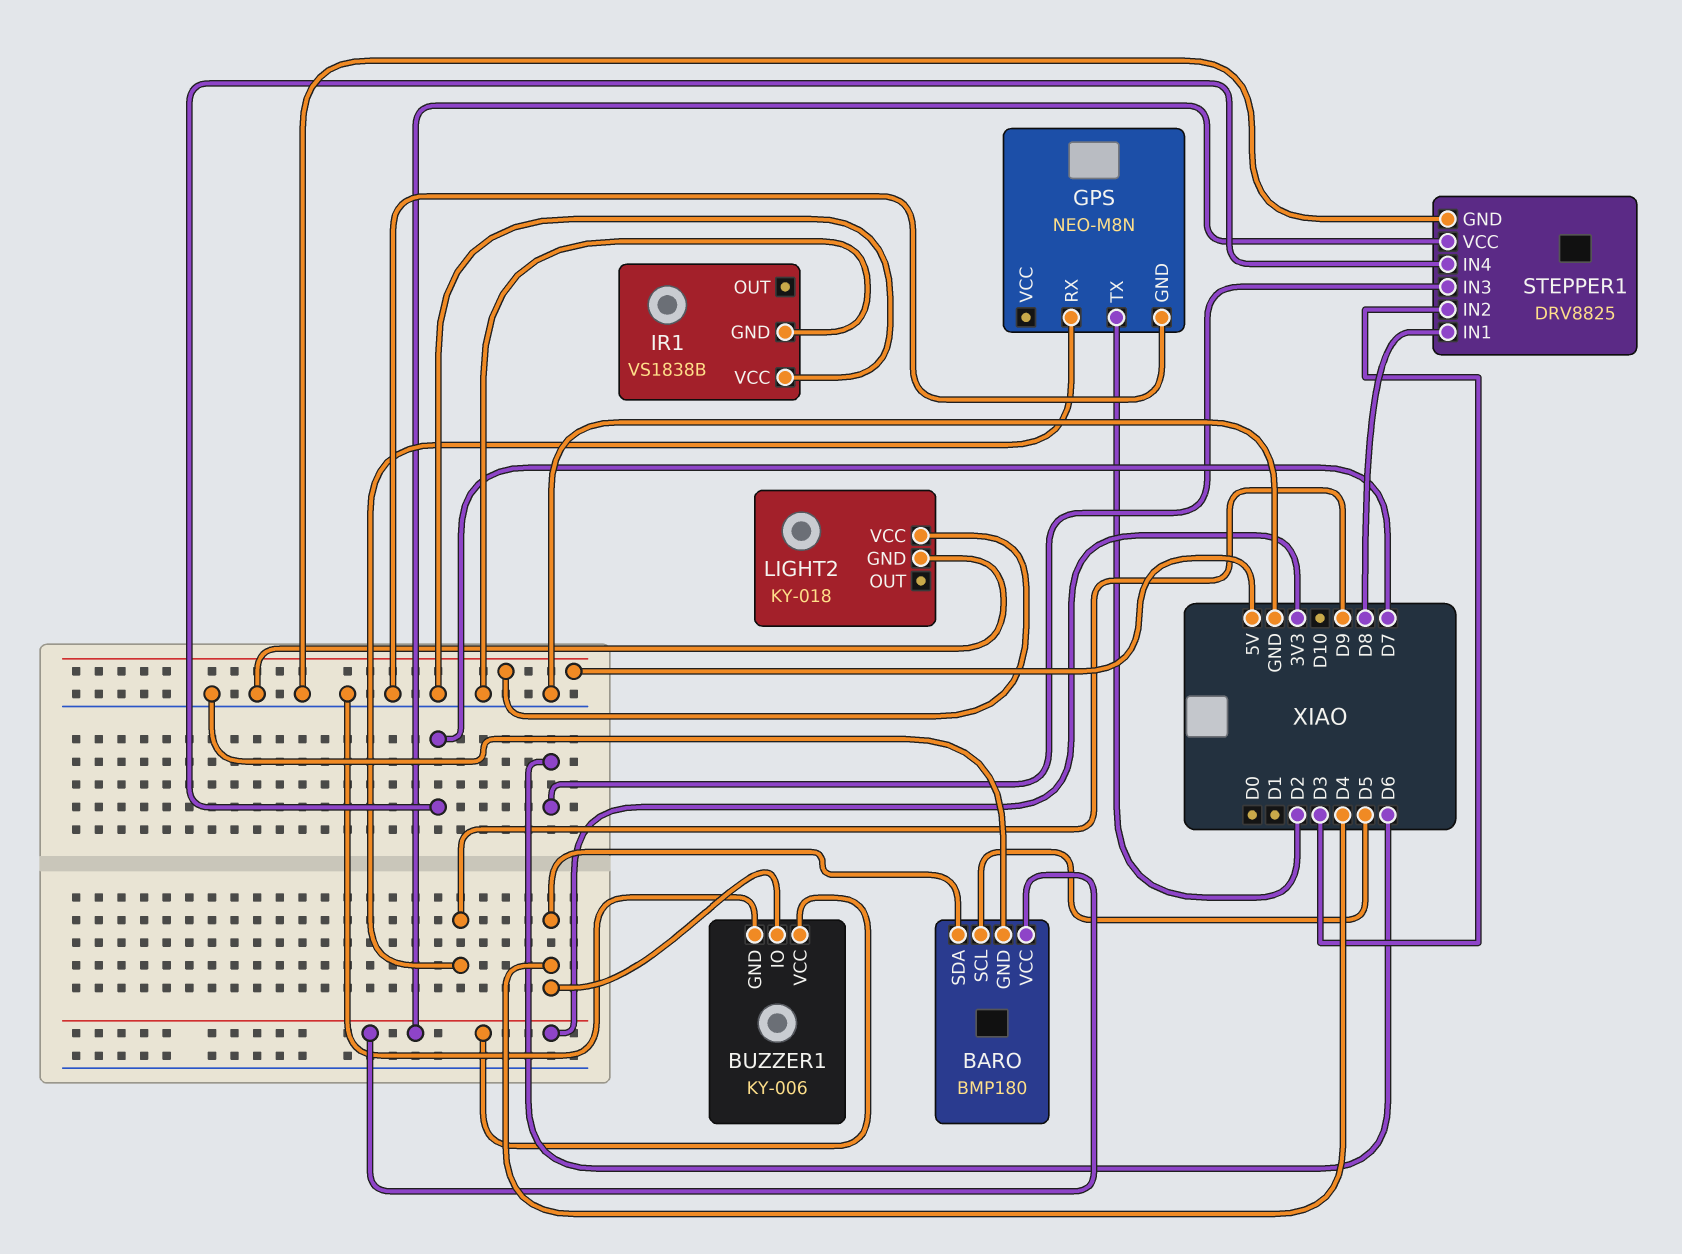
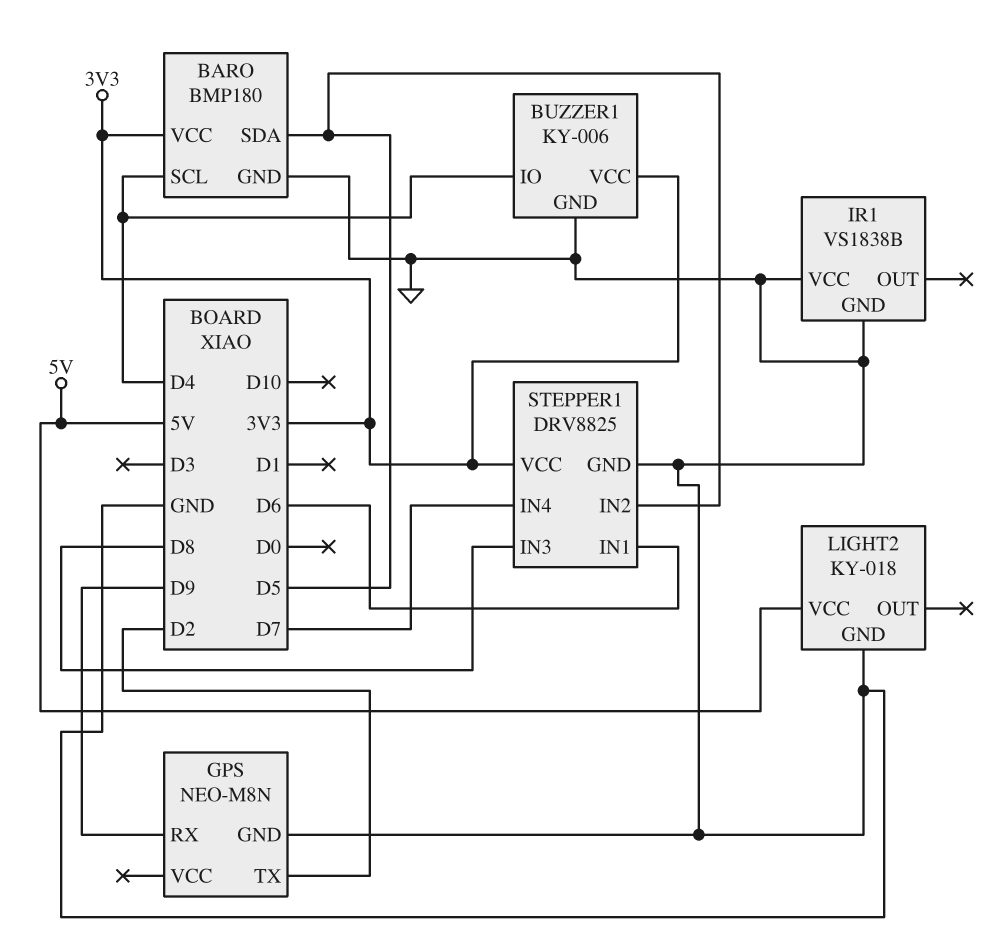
BARO pin SCL: D5 -> D4
BARO pin SDA: D4 -> D5
STEPPER1 pin IN1: D8 -> D6
STEPPER1 pin IN2: D3 -> D5
STEPPER1 pin IN3: D6 -> D8

